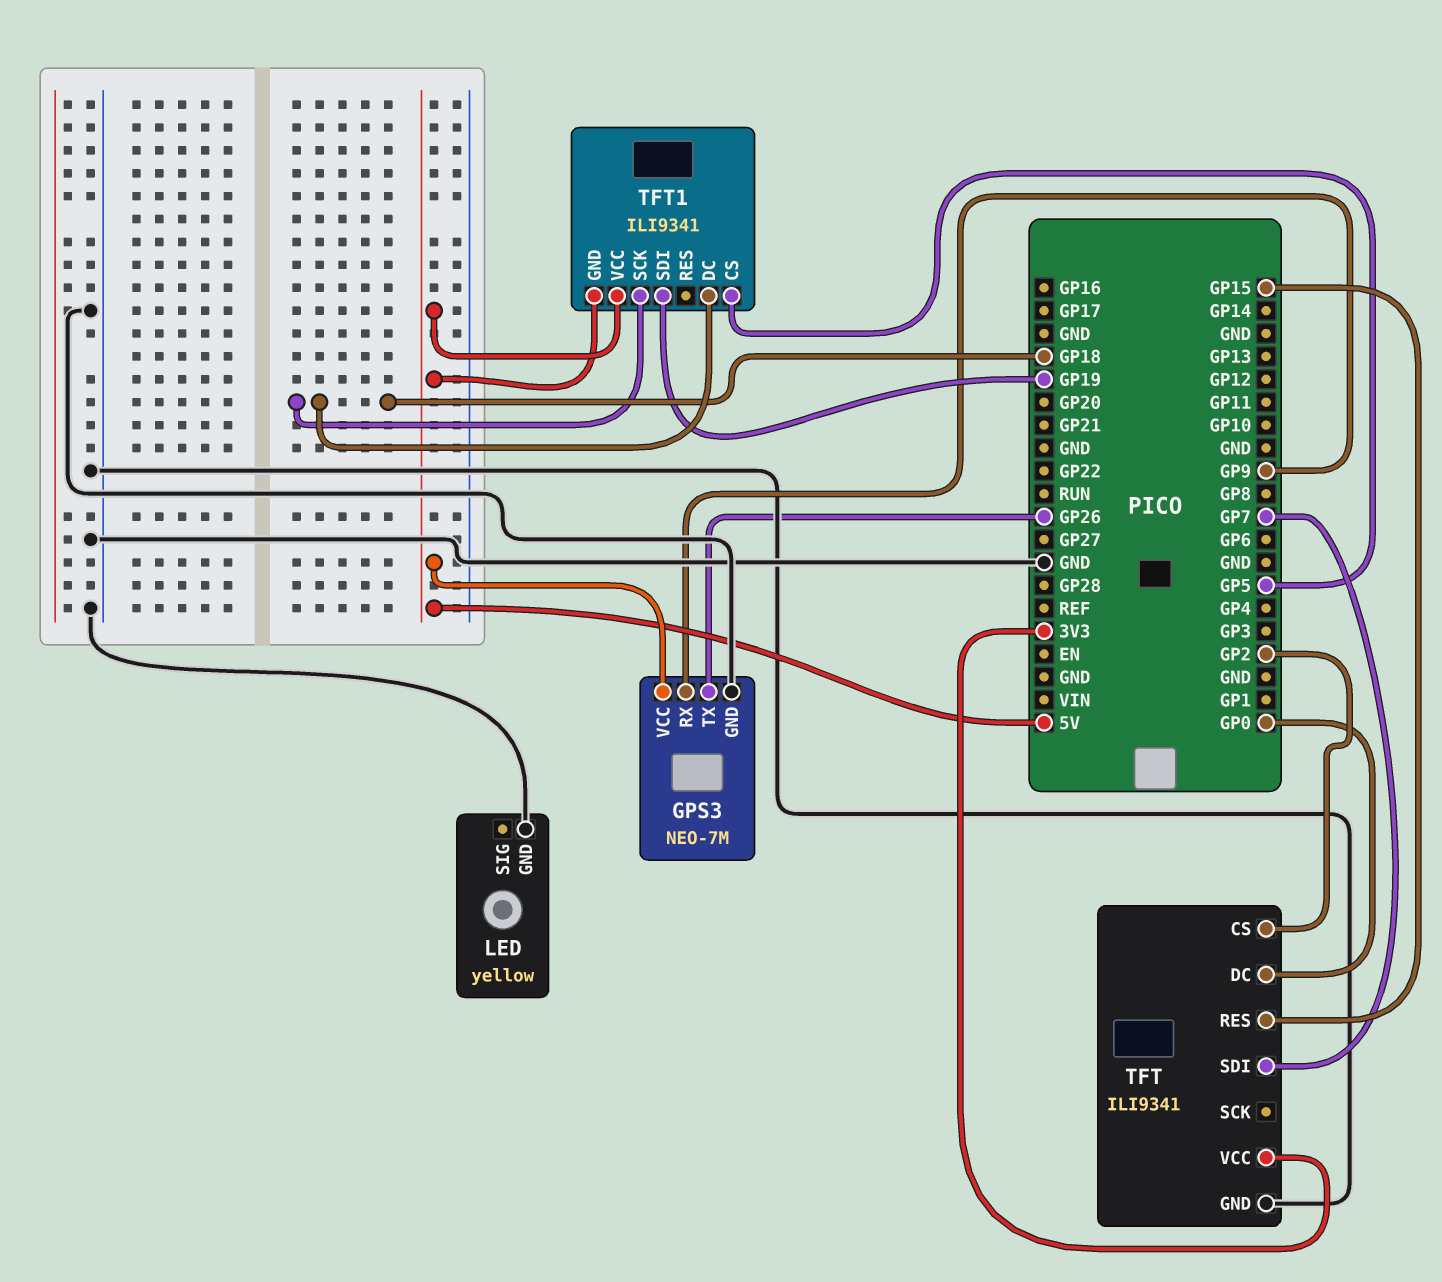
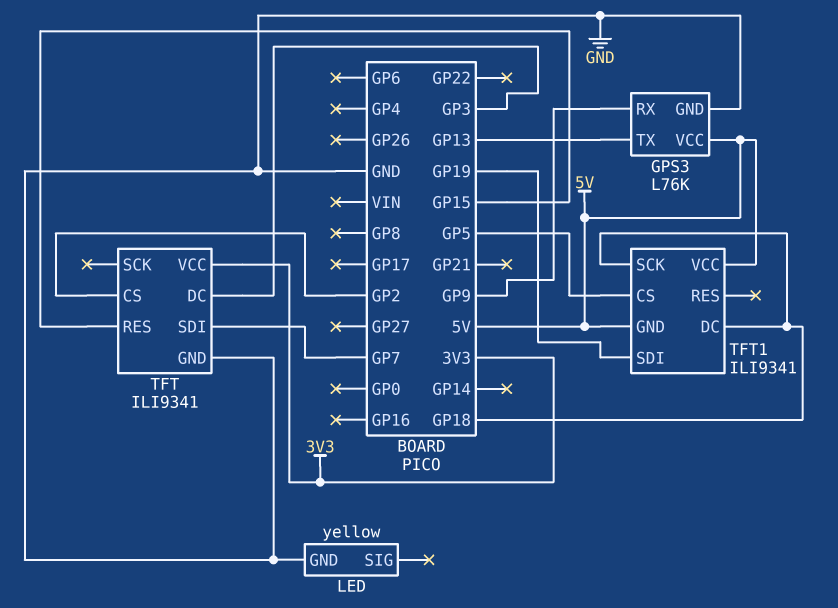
GPS3: NEO-7M -> L76K
GPS3 pin TX: GP26 -> GP13
TFT pin DC: GP0 -> GP3

